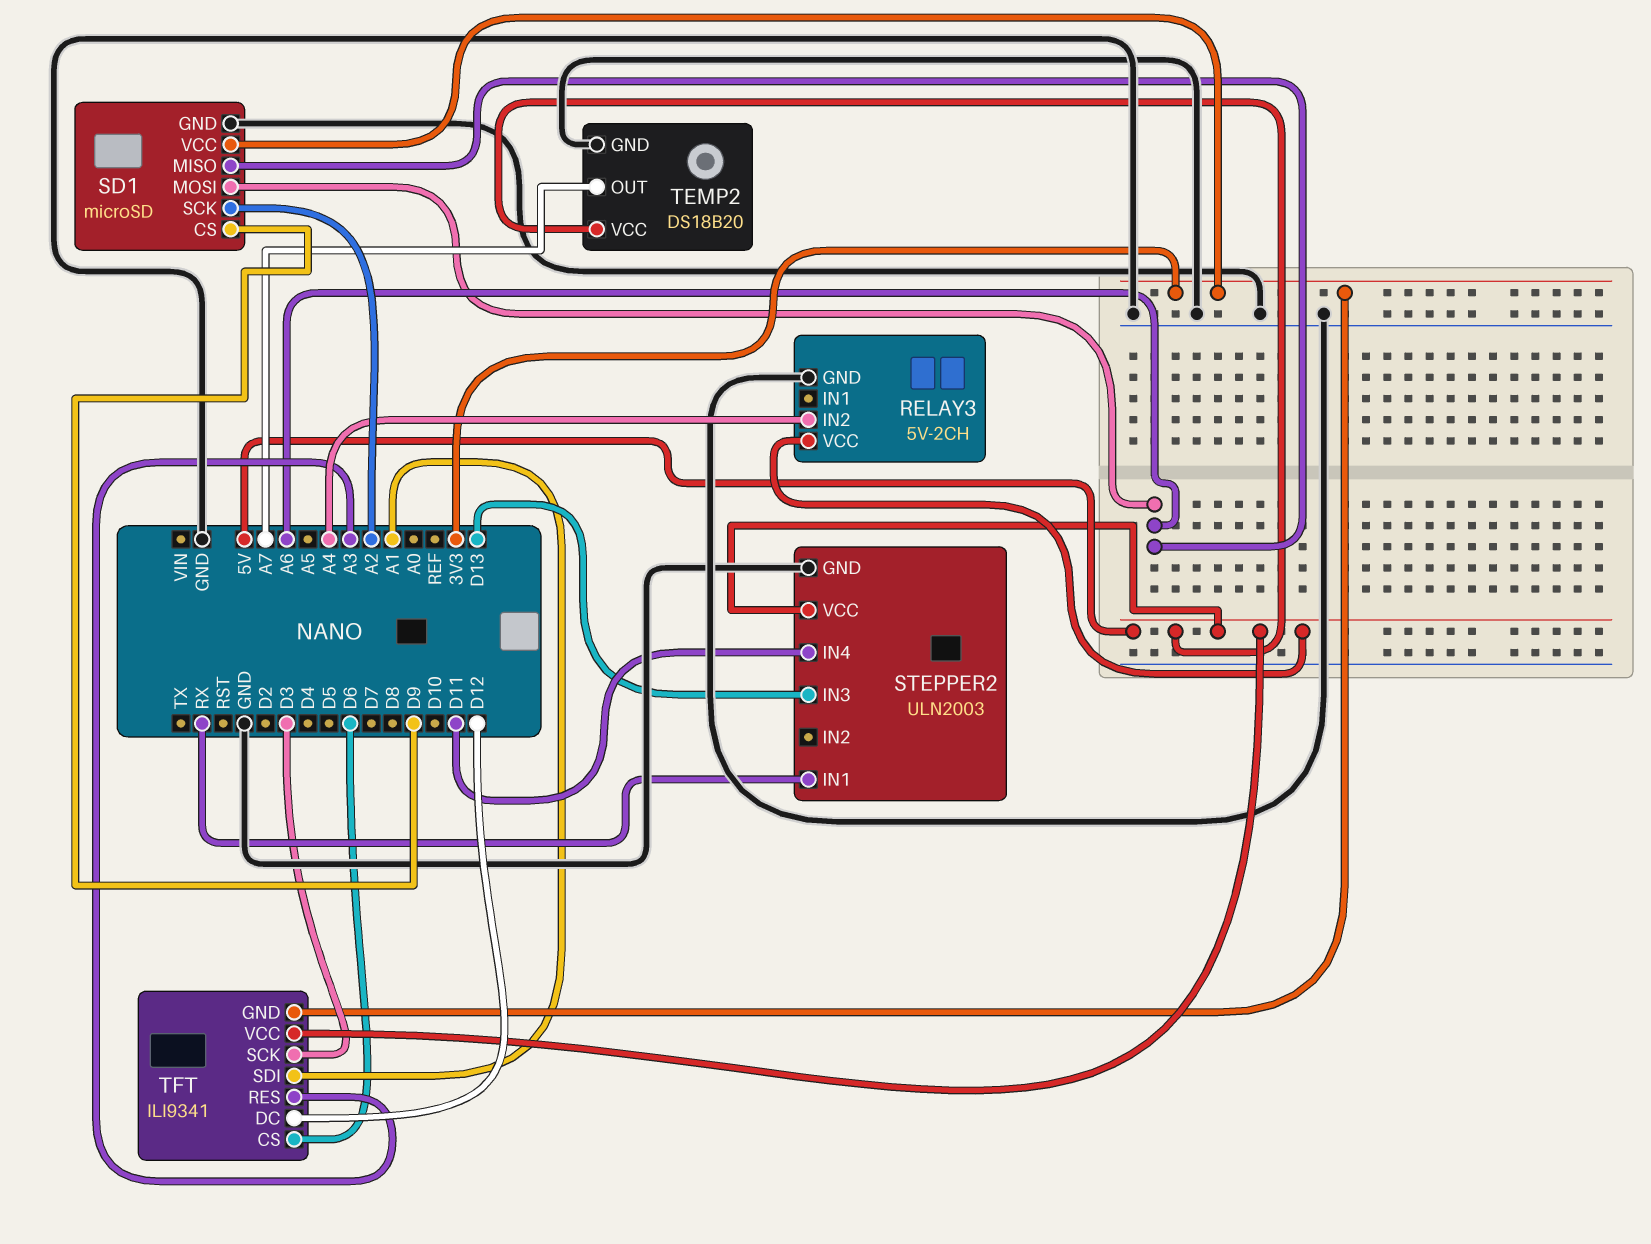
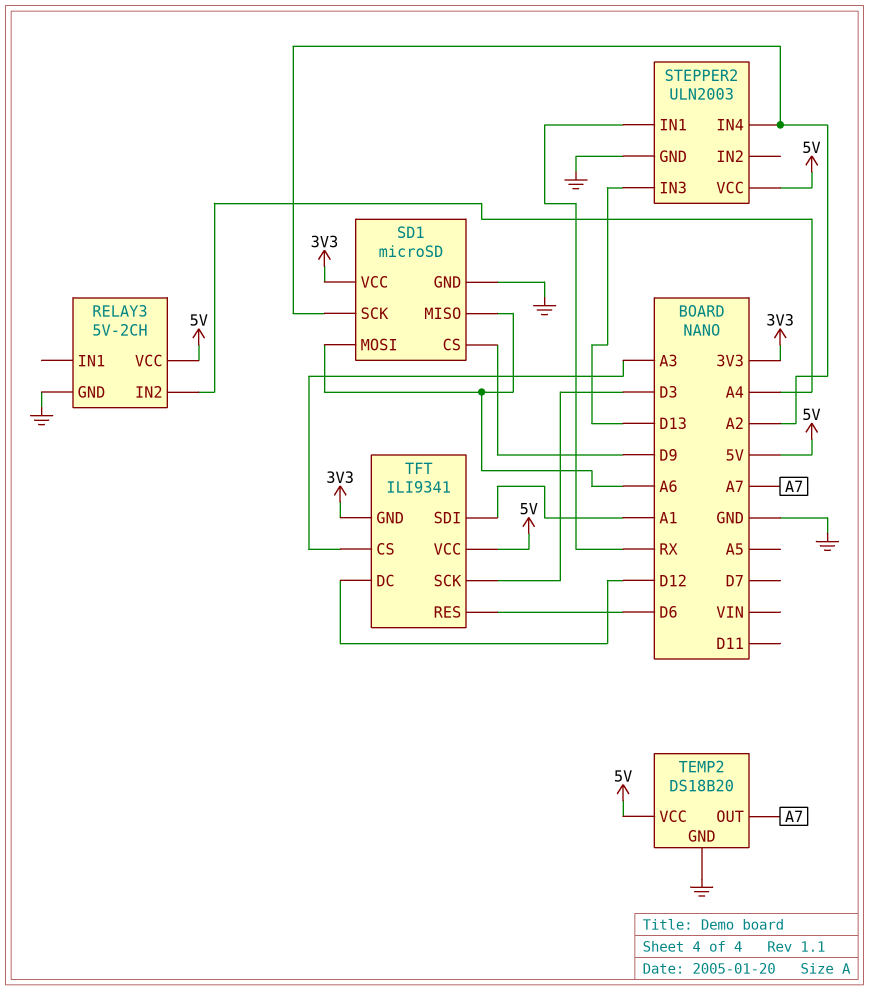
STEPPER2 pin IN4: D11 -> A2
TFT pin CS: D6 -> A3
TFT pin RES: A3 -> D6

